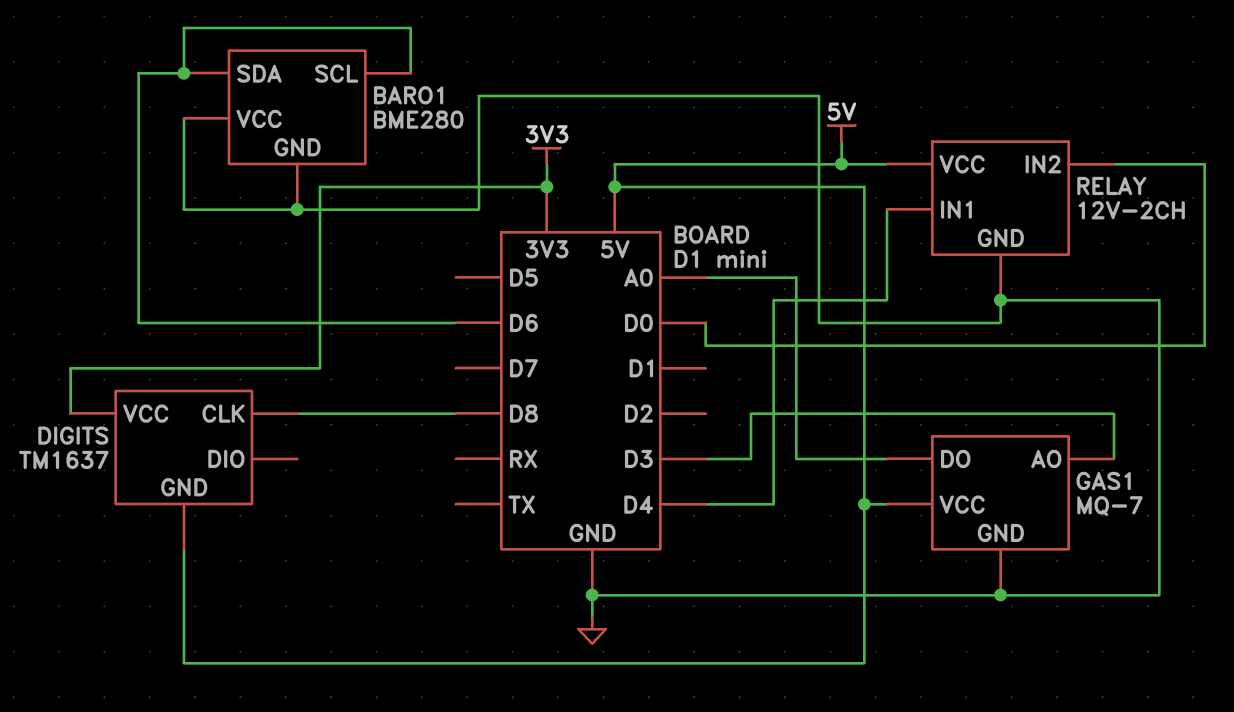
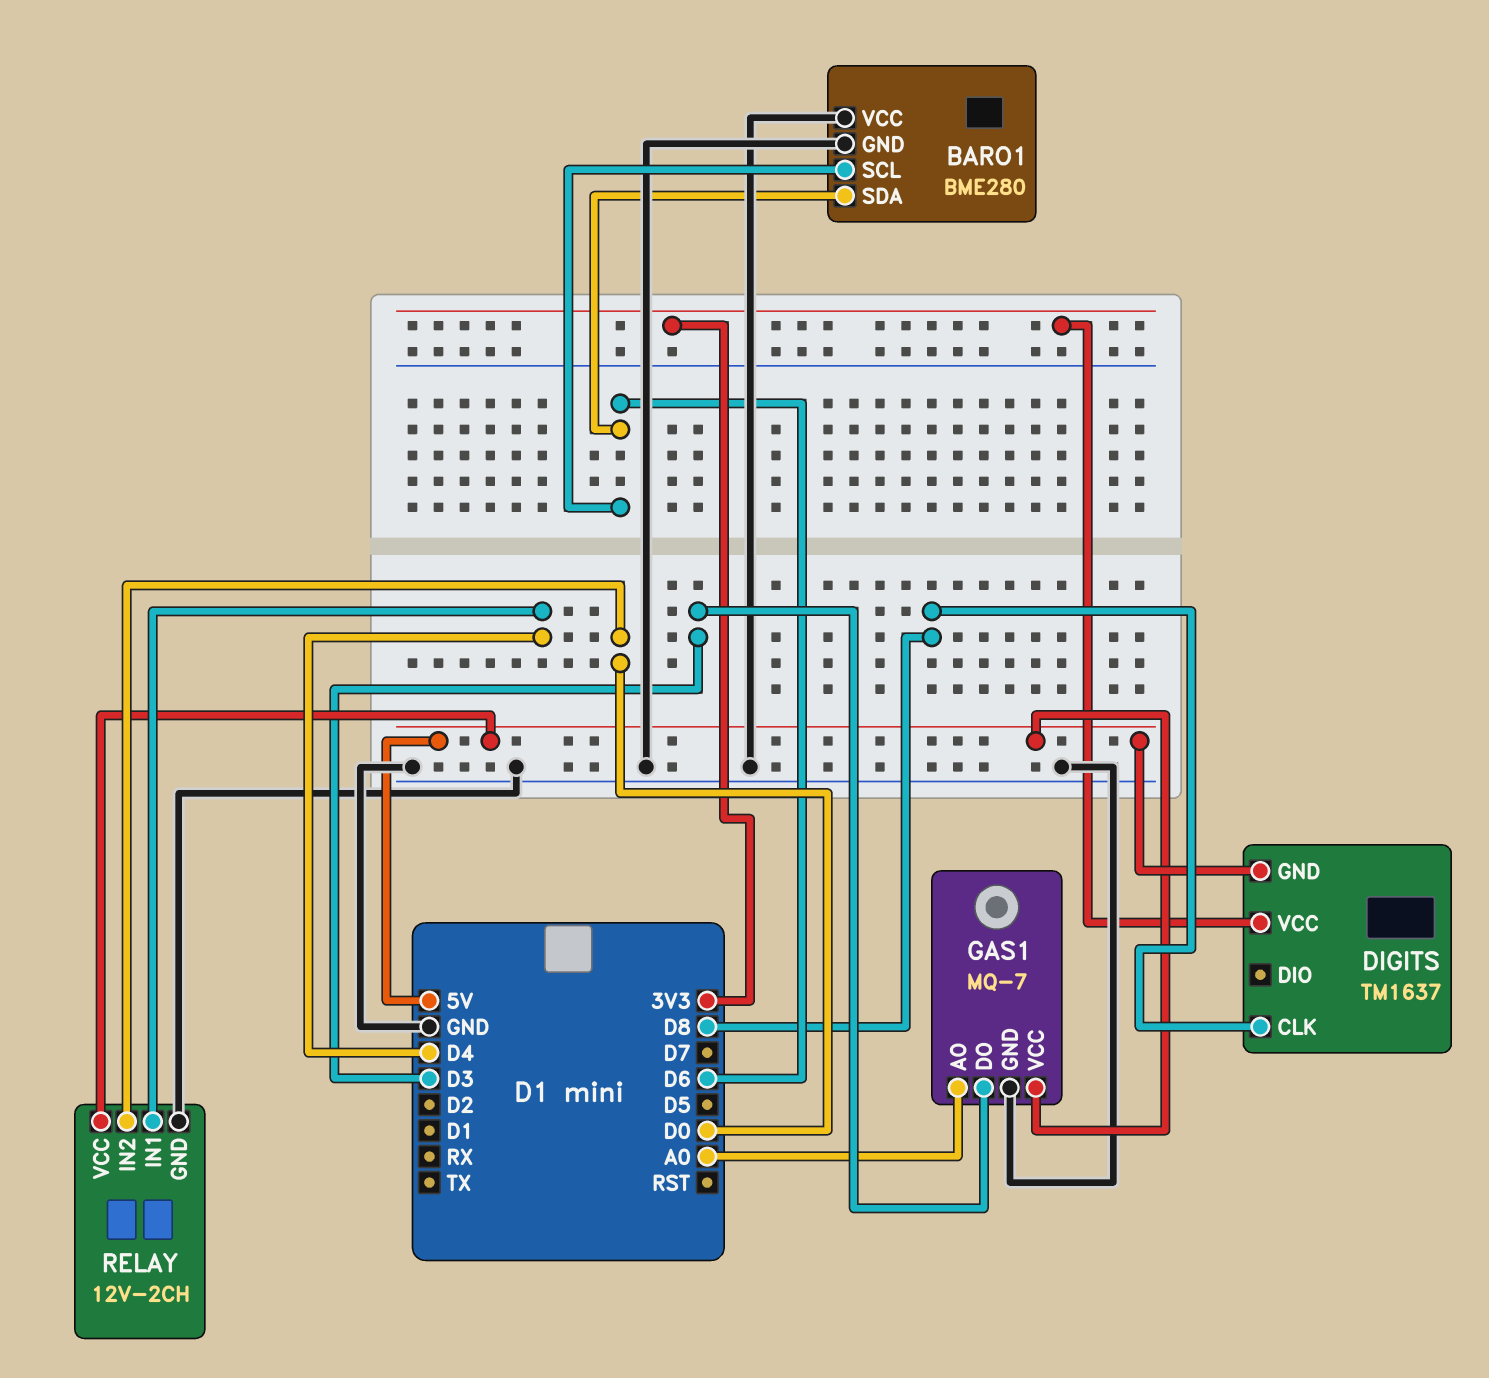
GAS1 pin AO: D3 -> A0
GAS1 pin DO: A0 -> D3

